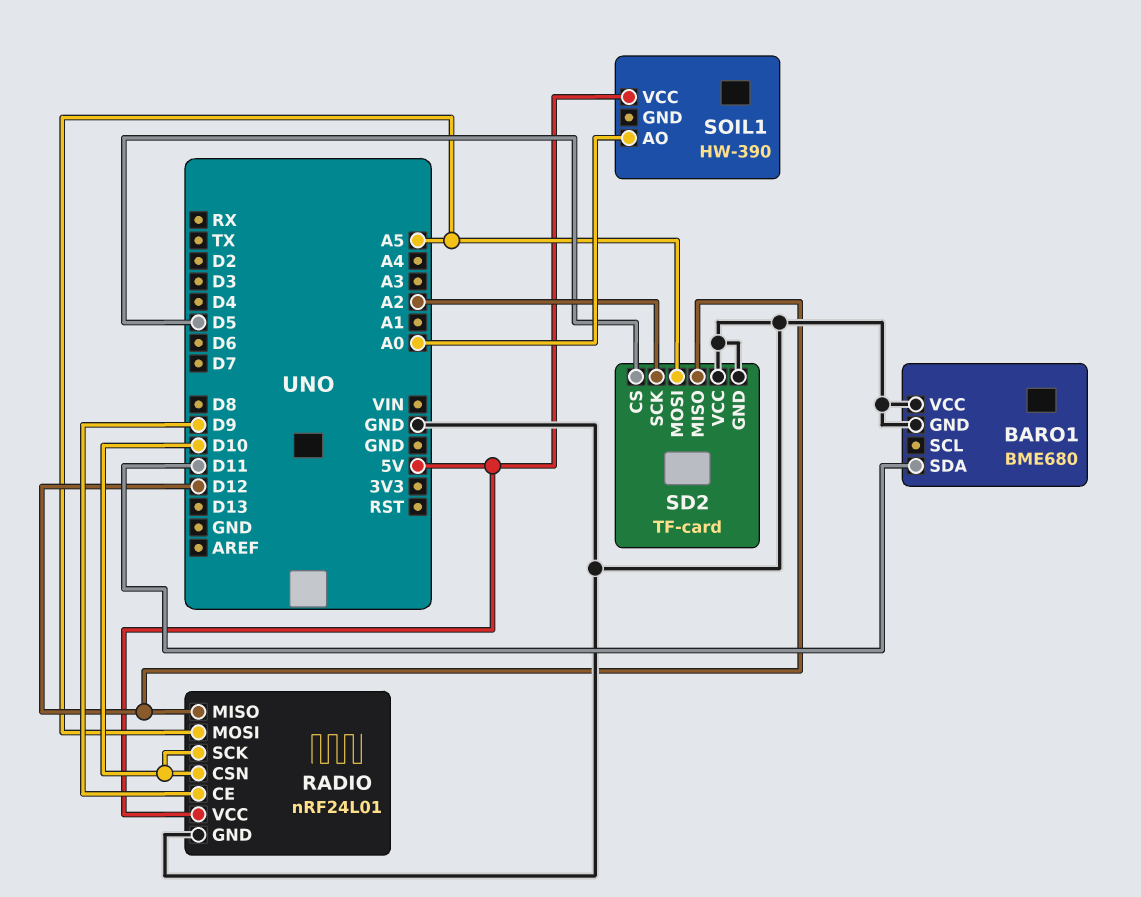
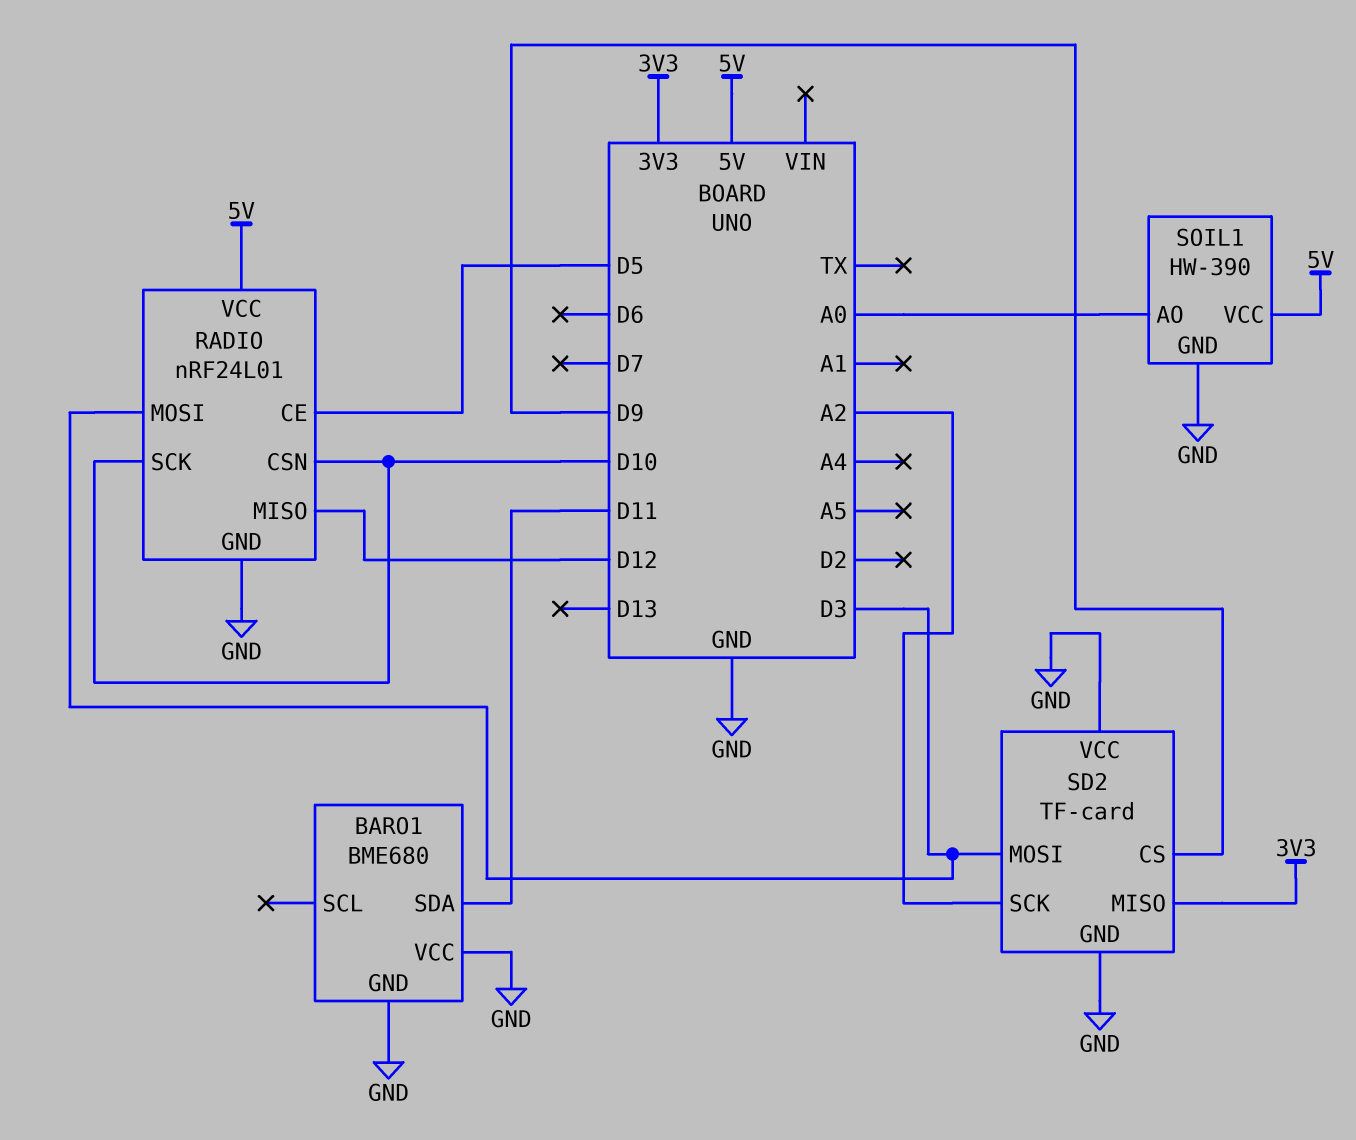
RADIO pin CE: D9 -> D5
RADIO pin MOSI: A5 -> D3
SD2 pin CS: D5 -> D9
SD2 pin MISO: D12 -> 3V3
SD2 pin MOSI: A5 -> D3
SOIL1 pin GND: none -> GND

